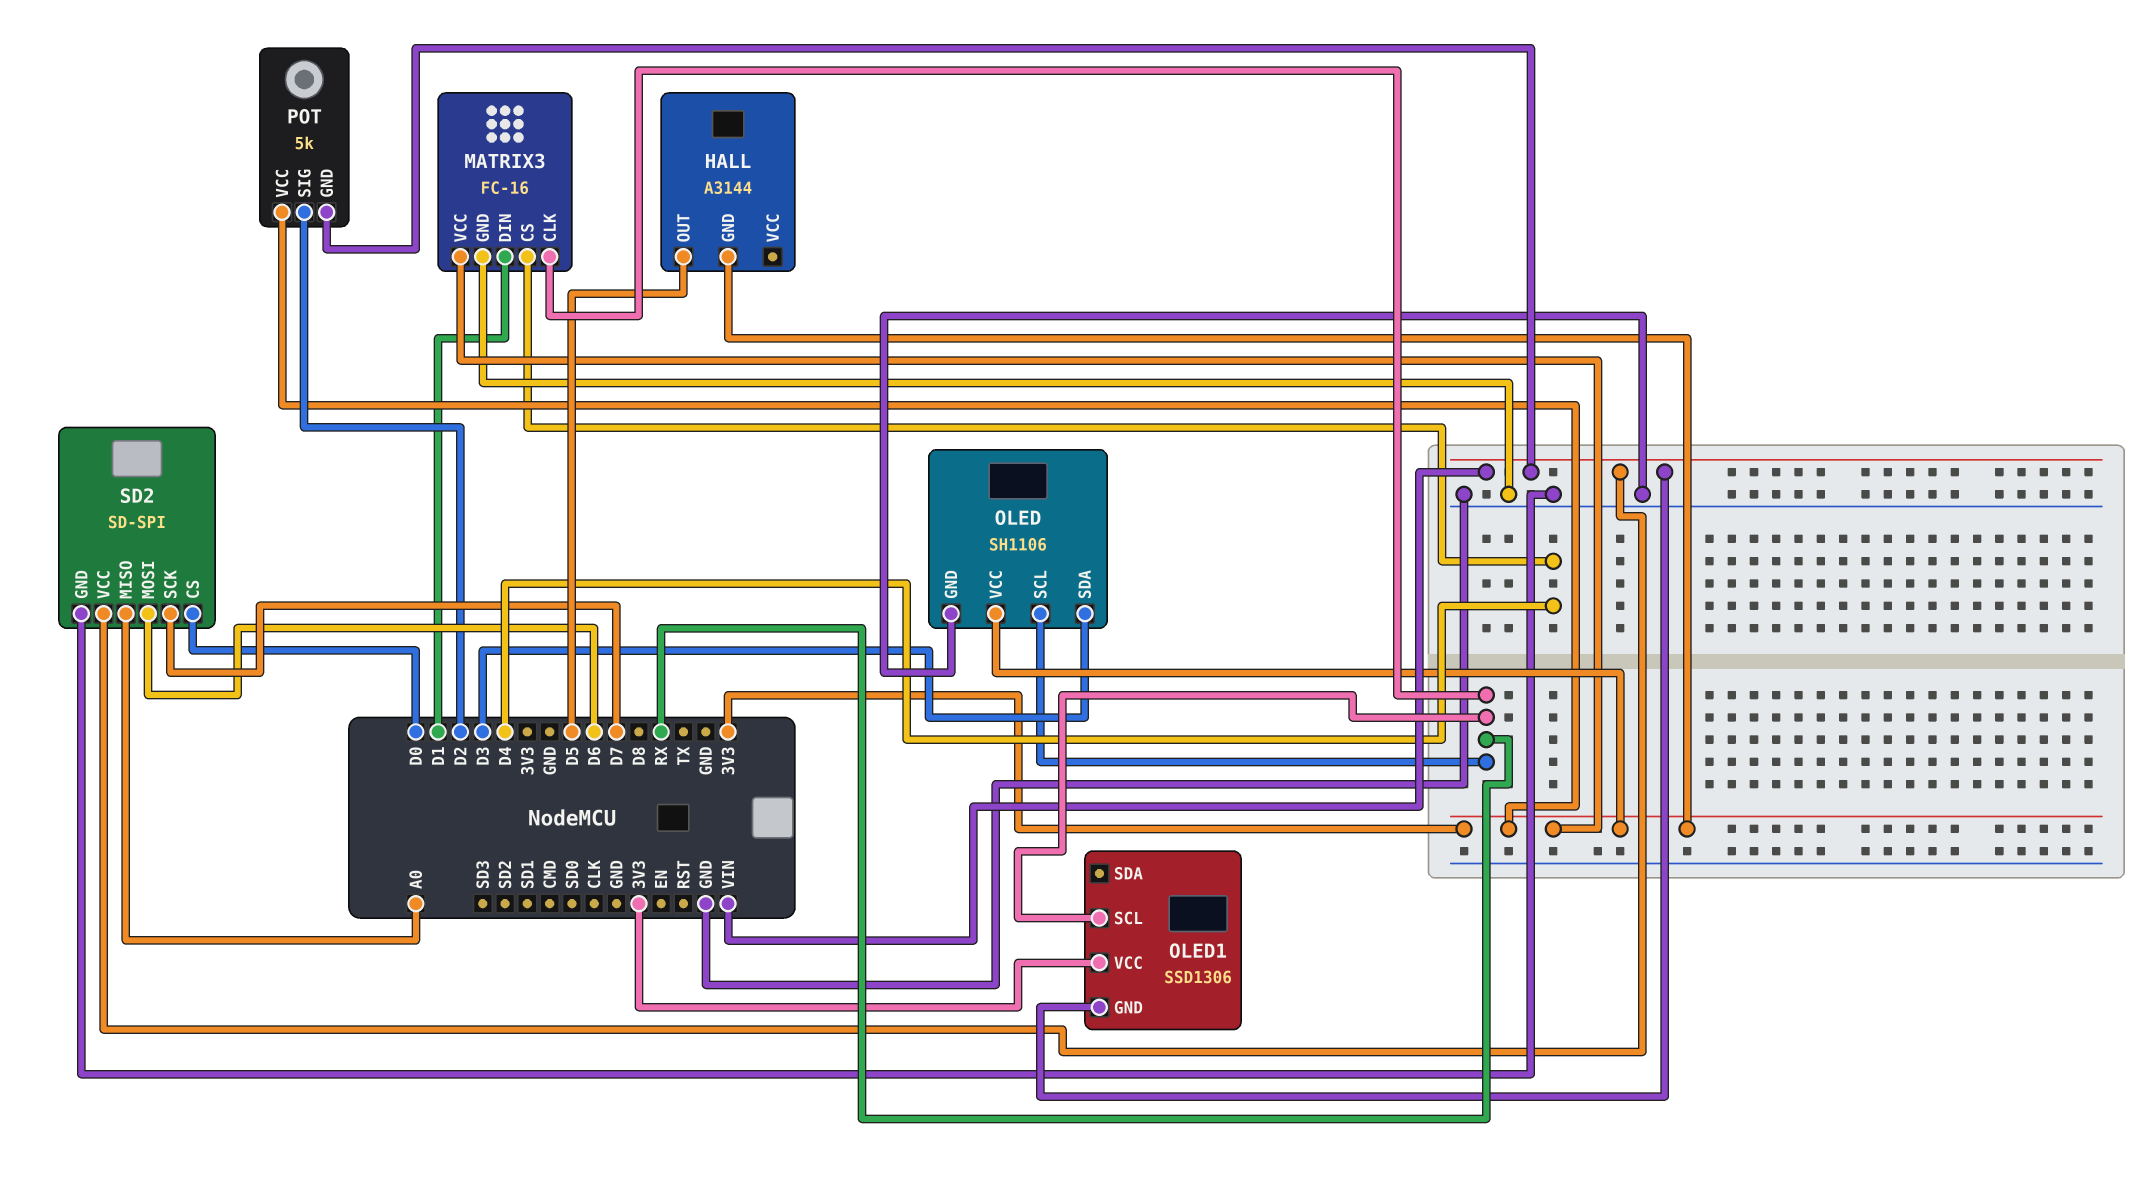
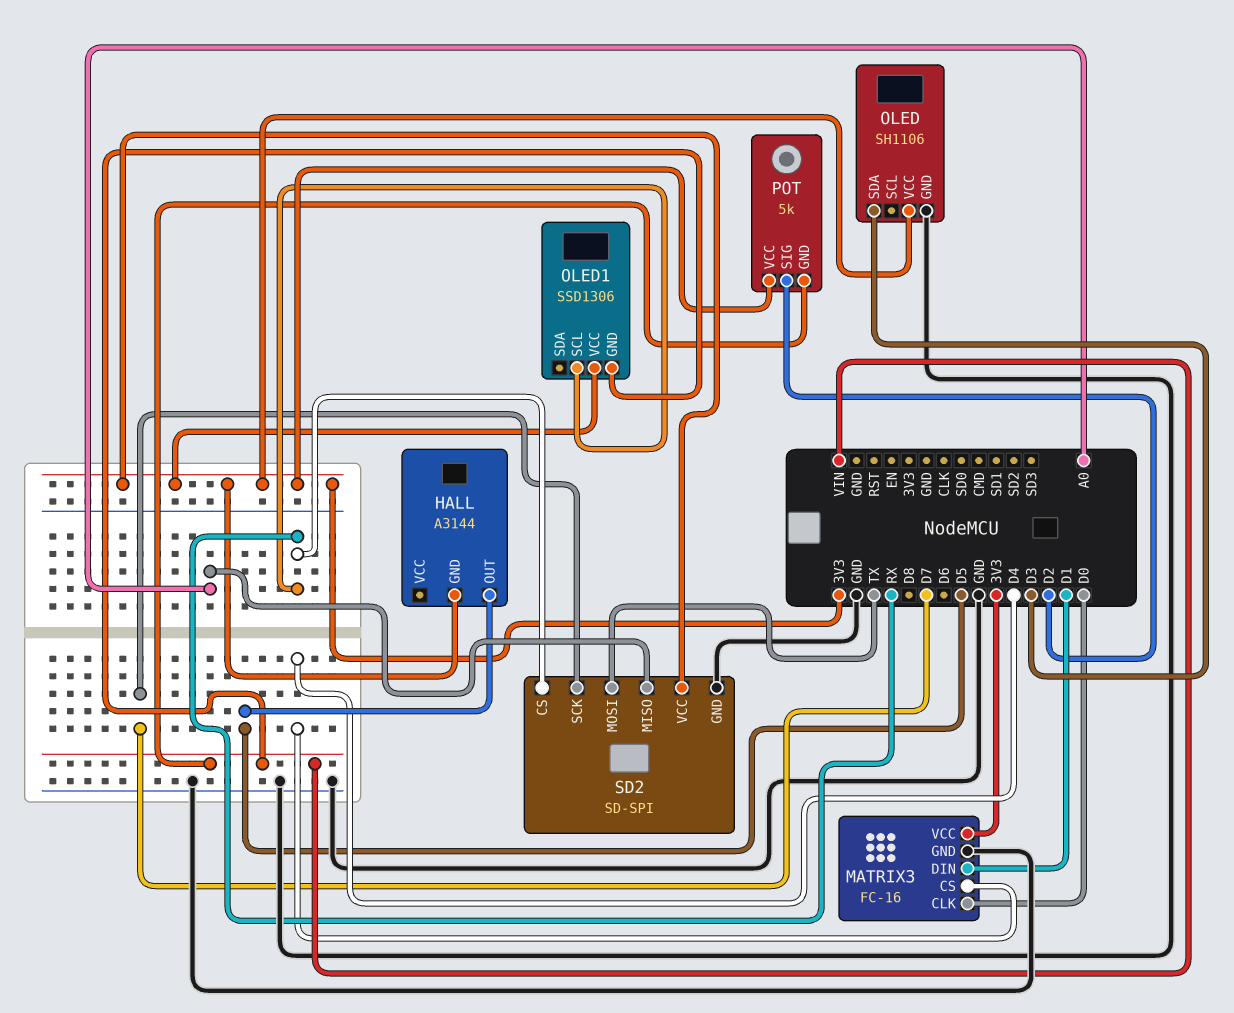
MATRIX3 pin CLK: RX -> D0
OLED pin SCL: RX -> none
SD2 pin CS: D0 -> RX
SD2 pin MOSI: D6 -> TX
SD2 pin VCC: VIN -> 3V3

